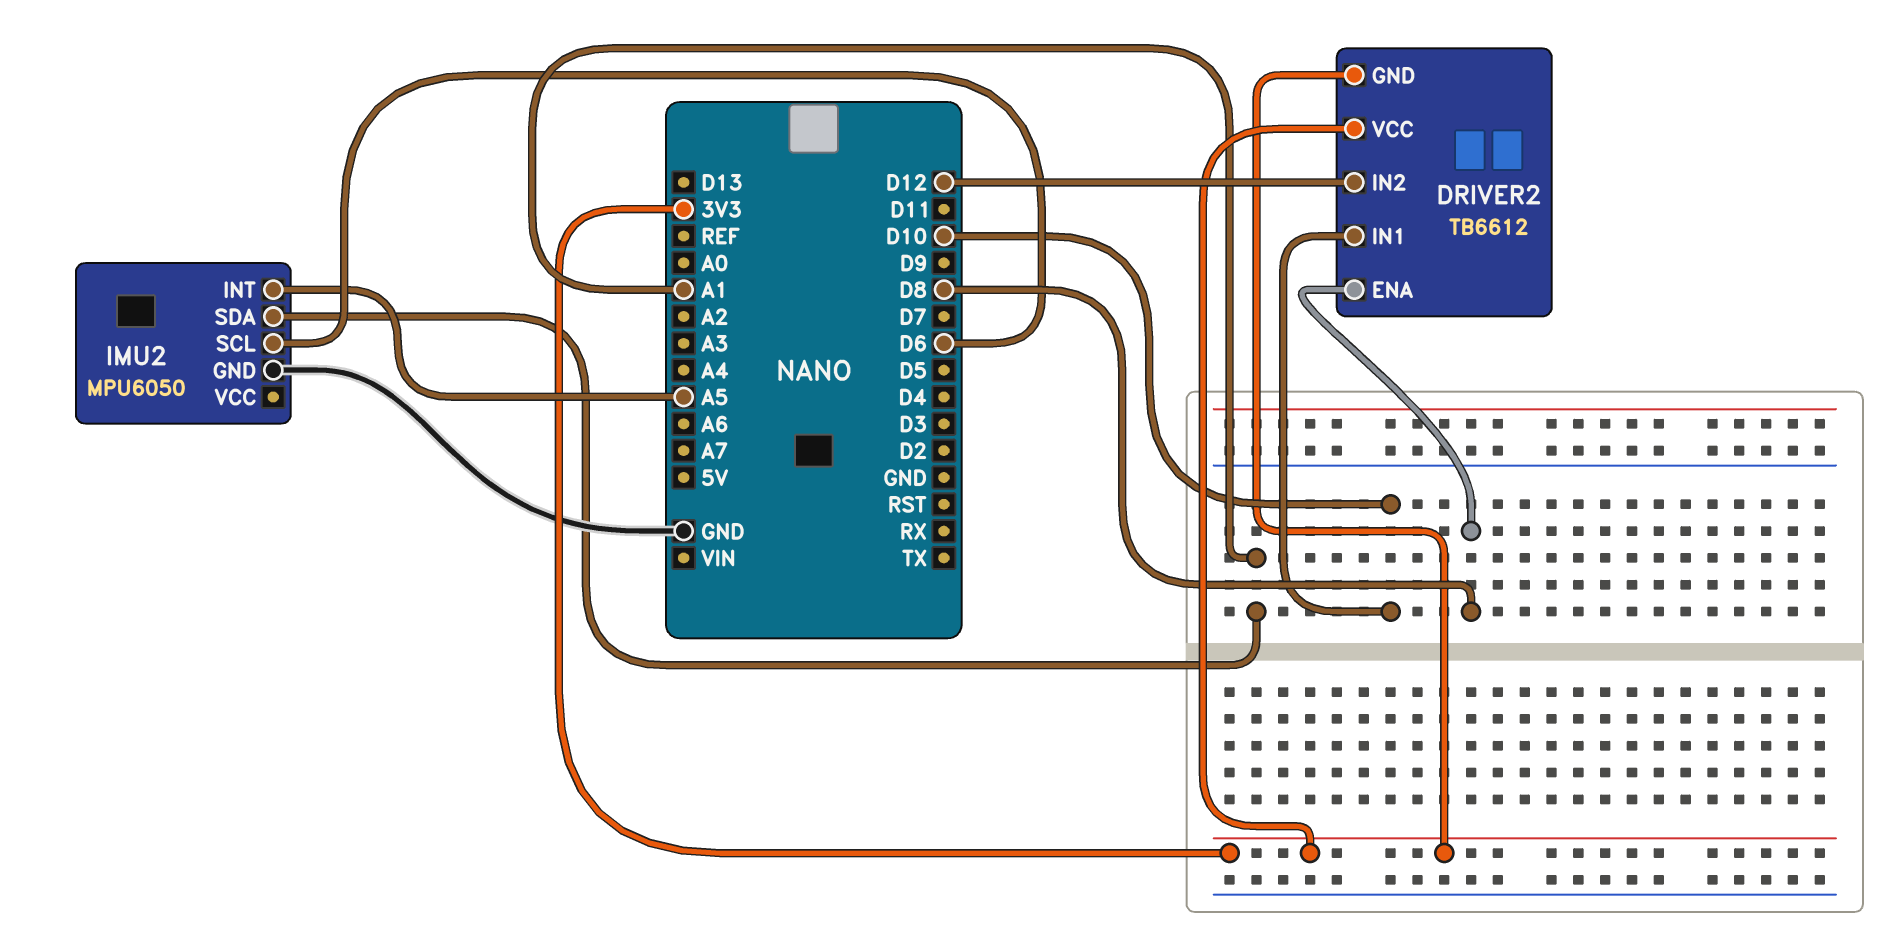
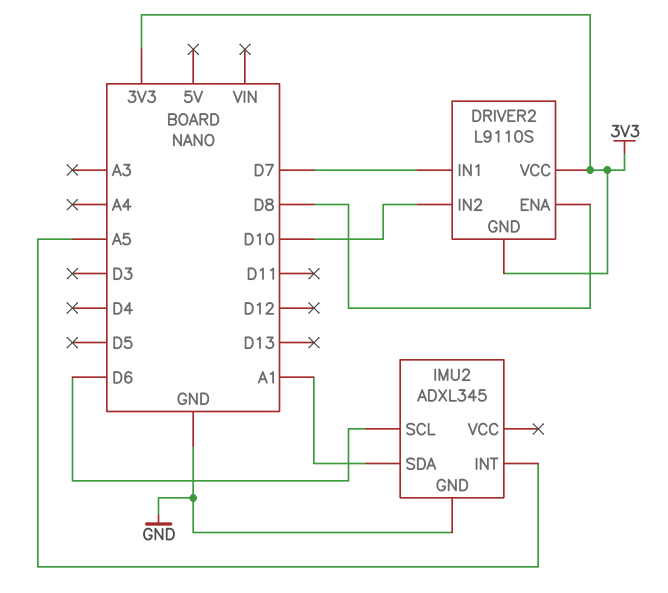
DRIVER2: TB6612 -> L9110S
DRIVER2 pin IN1: D10 -> D7
DRIVER2 pin IN2: D12 -> D10
IMU2: MPU6050 -> ADXL345

